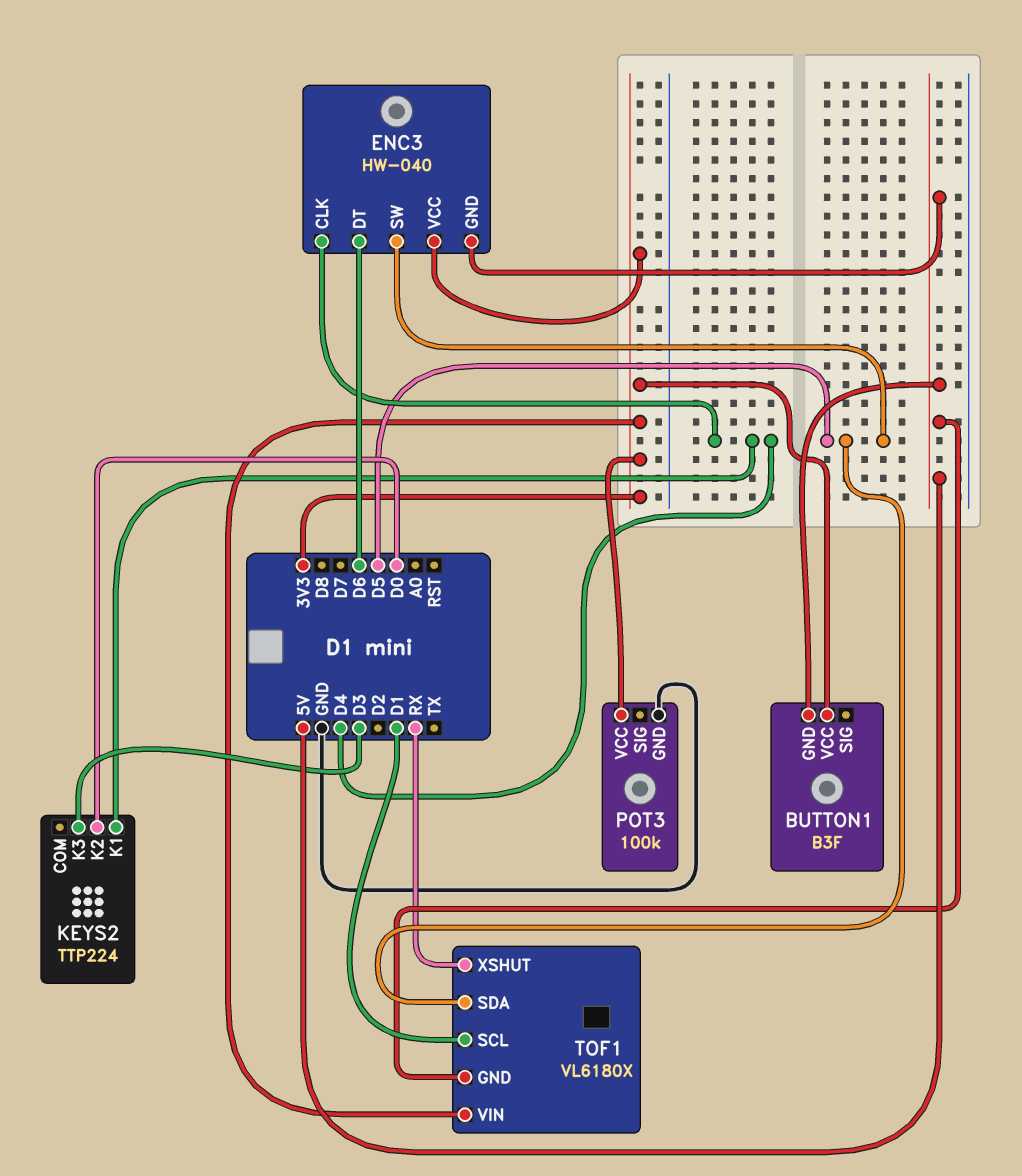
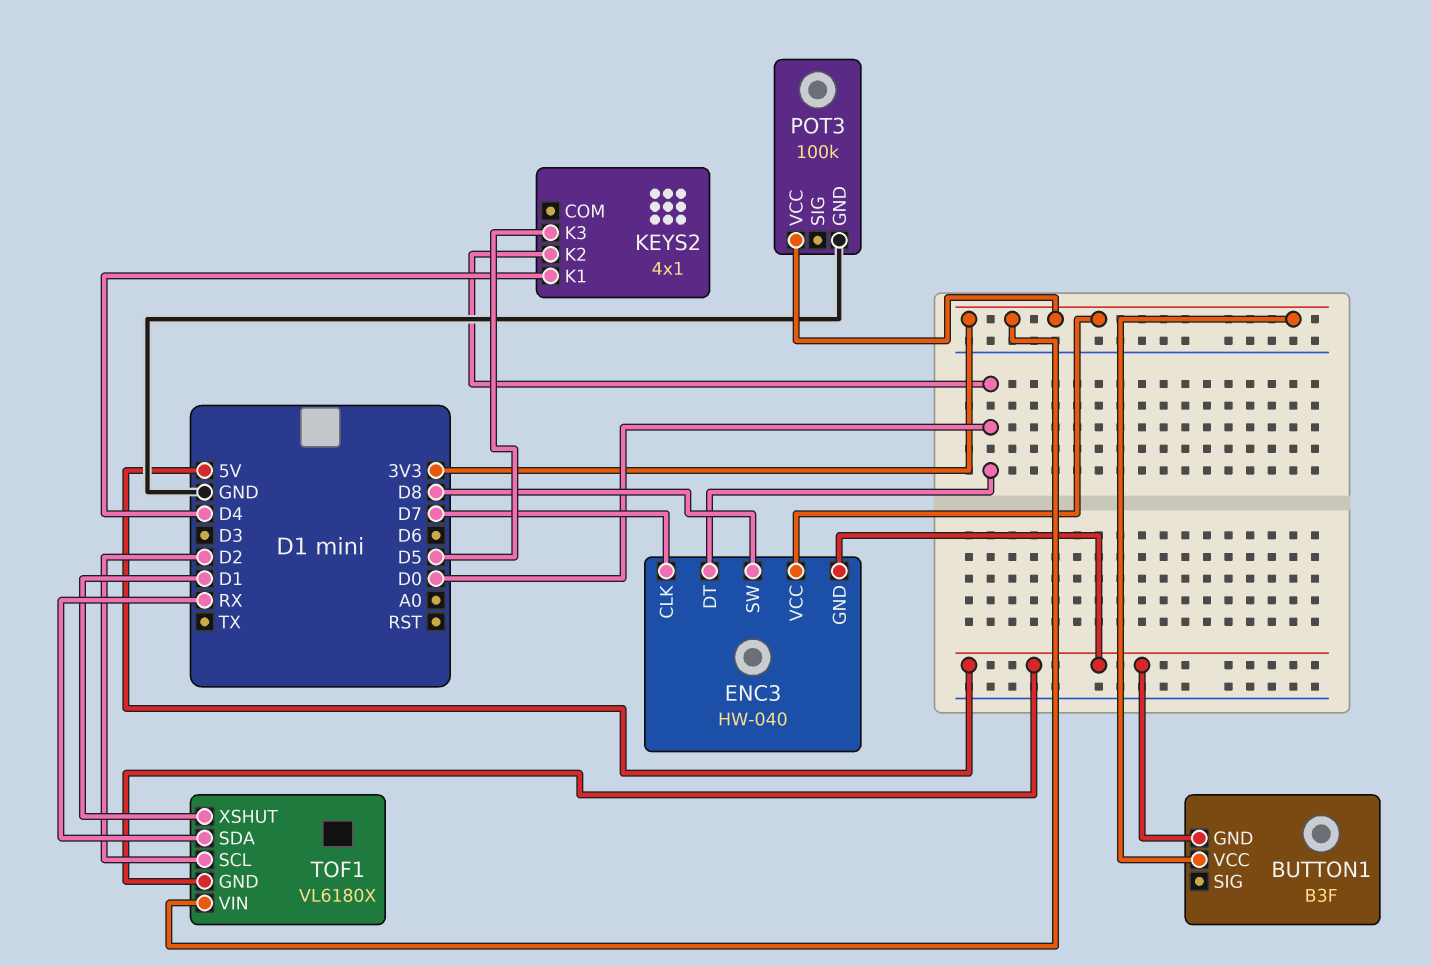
ENC3 pin CLK: D4 -> D7
ENC3 pin DT: D6 -> D0
ENC3 pin SW: D5 -> D8
KEYS2: TTP224 -> 4x1
KEYS2 pin K3: D3 -> D5
TOF1 pin SCL: D1 -> D2
TOF1 pin SDA: D5 -> RX
TOF1 pin XSHUT: RX -> D1

